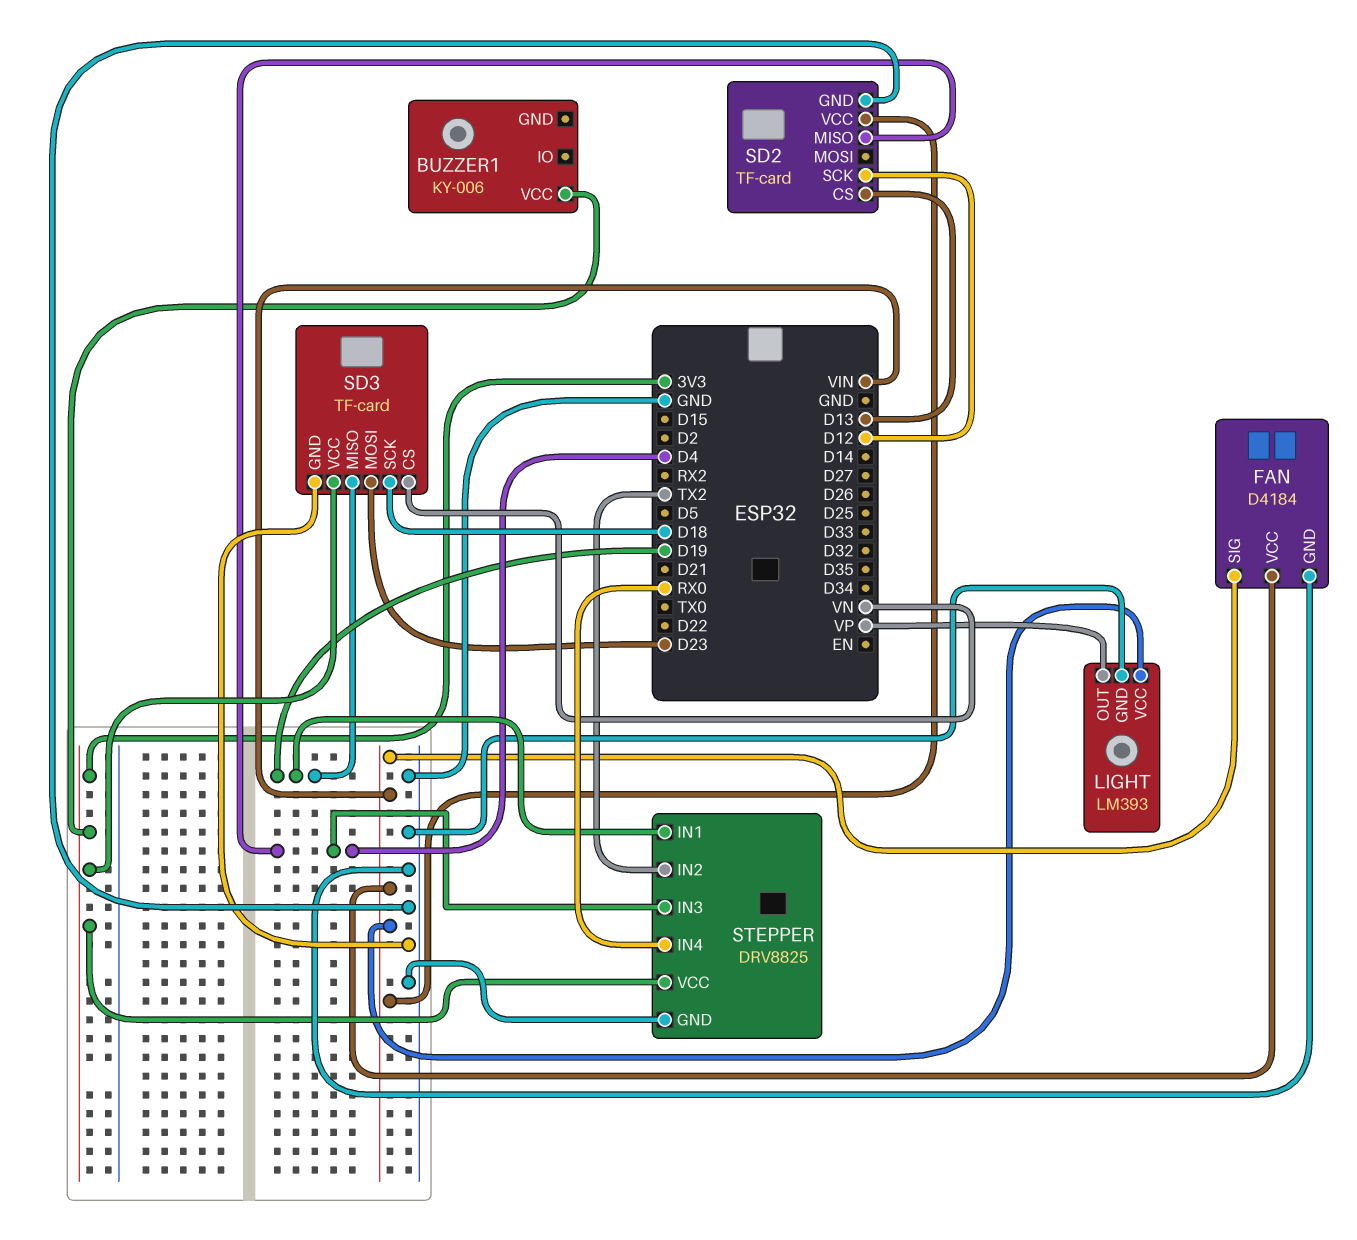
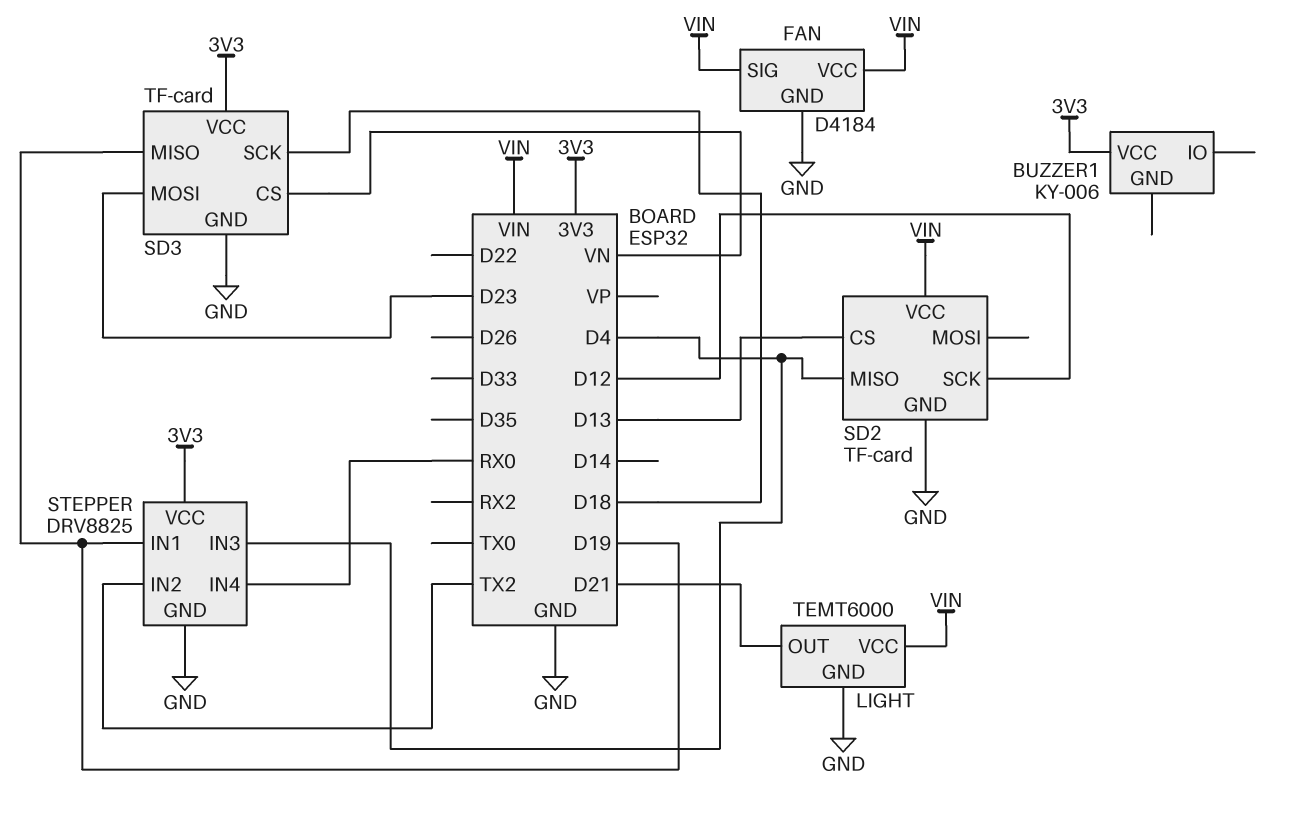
LIGHT: LM393 -> TEMT6000
LIGHT pin OUT: VP -> D21

